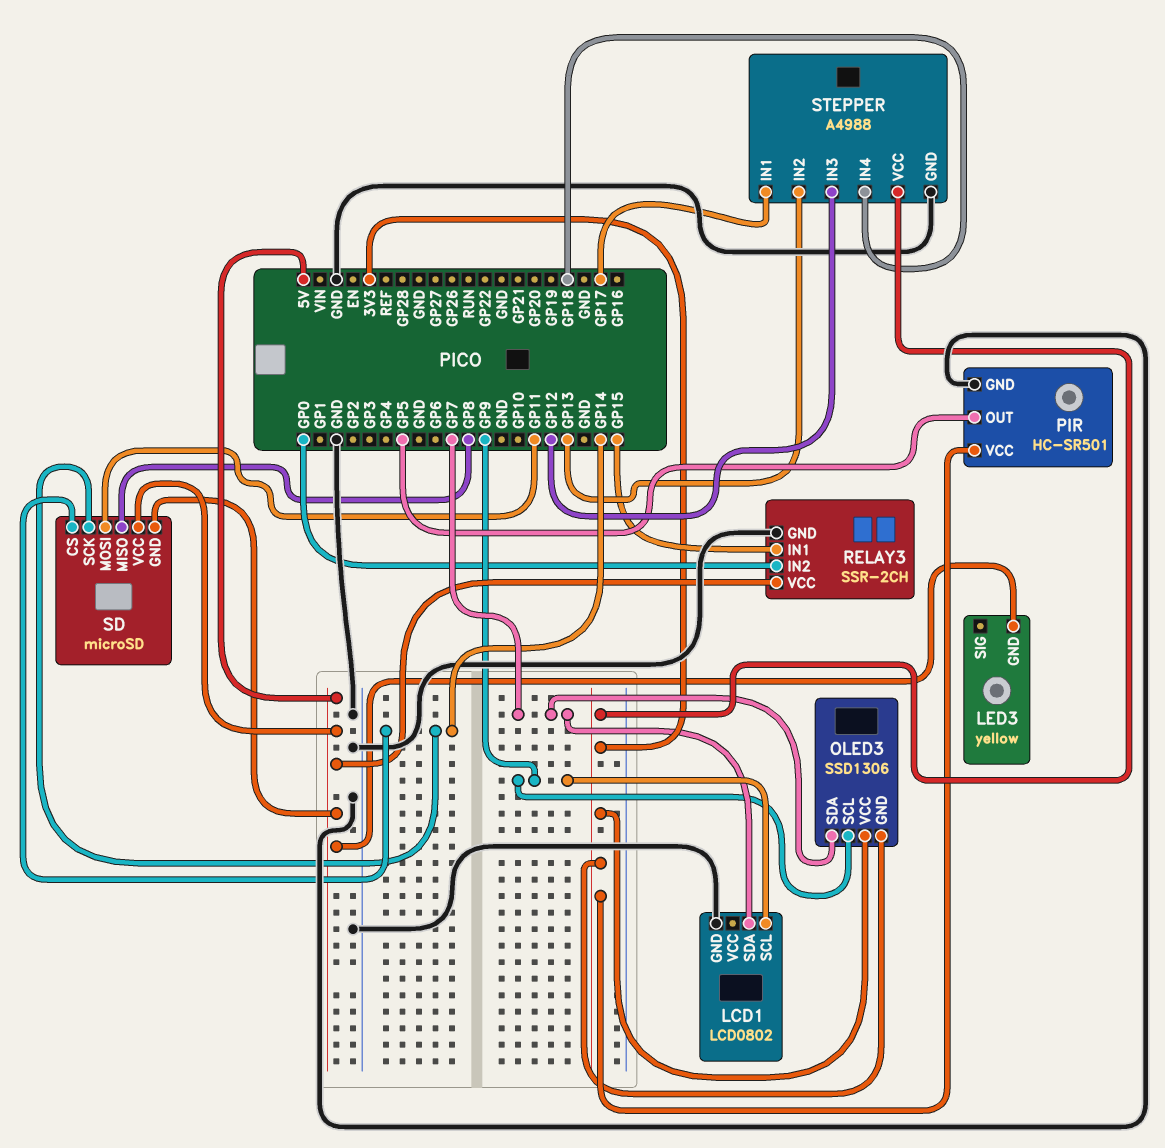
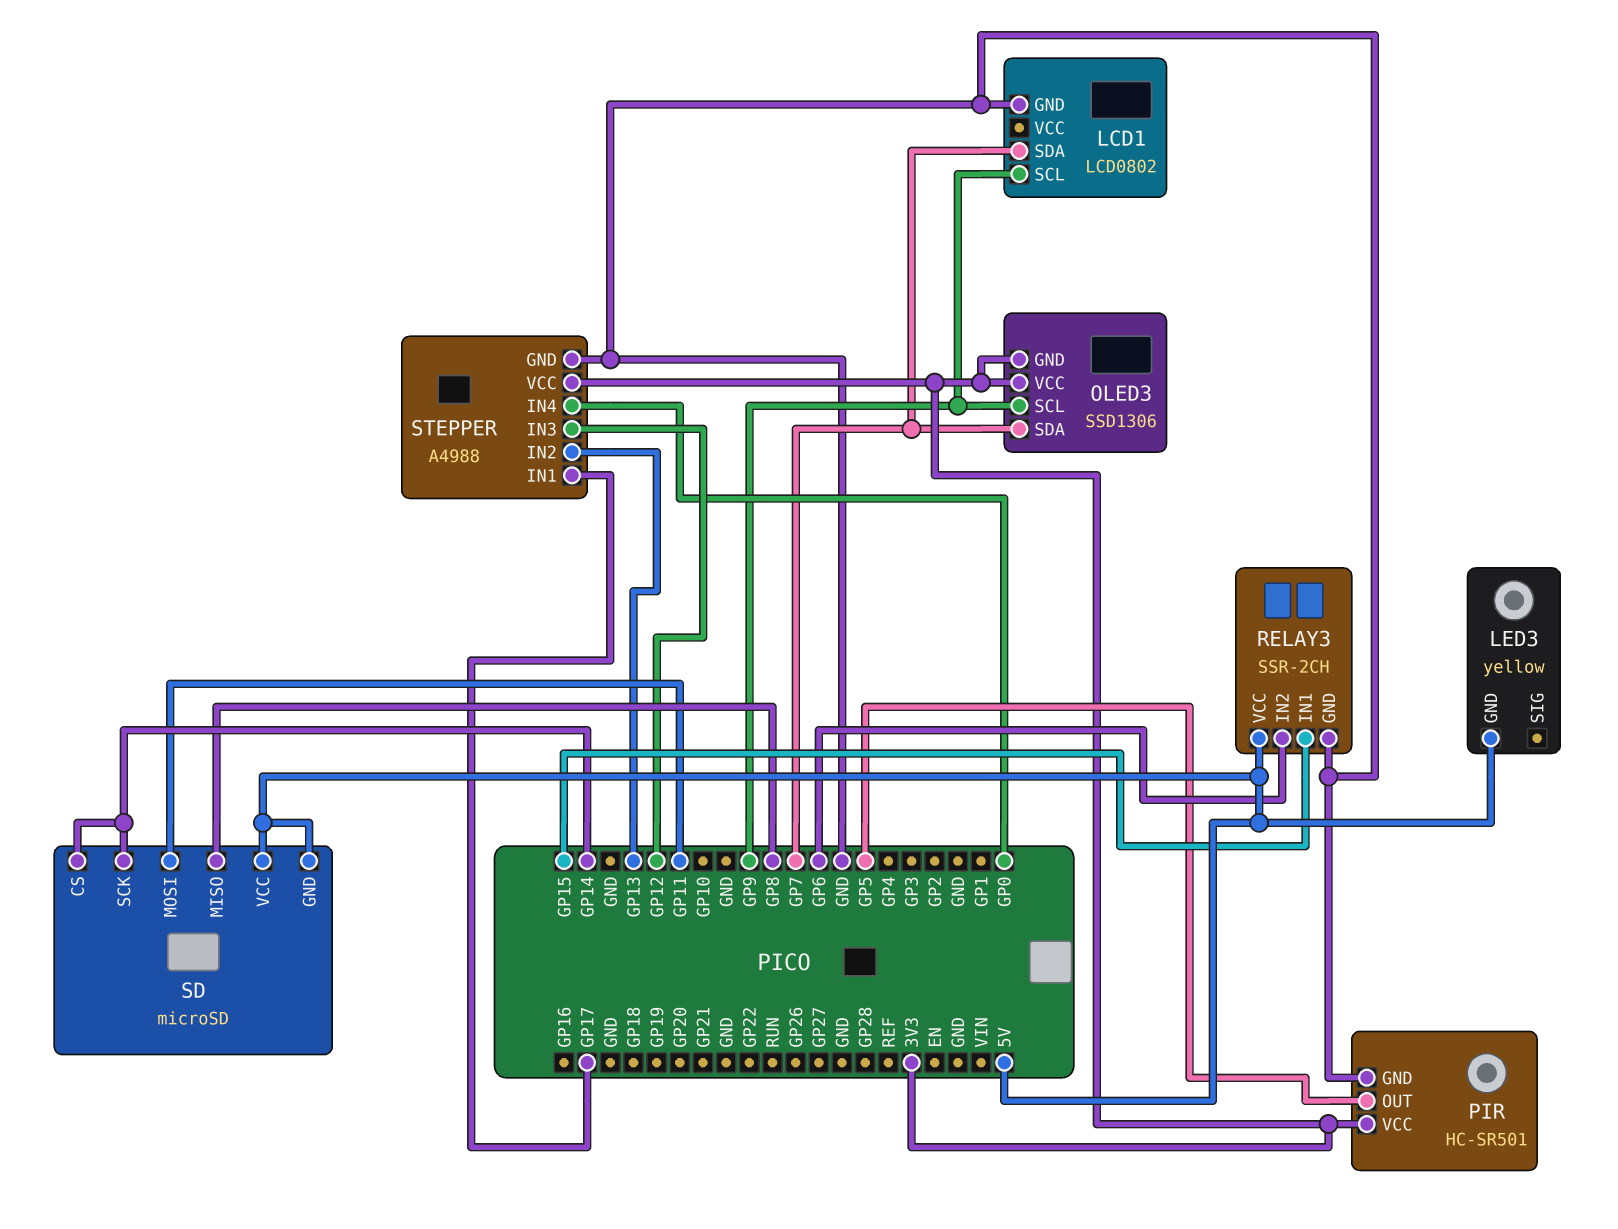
RELAY3 pin IN2: GP0 -> GP6
STEPPER pin IN4: GP18 -> GP0

